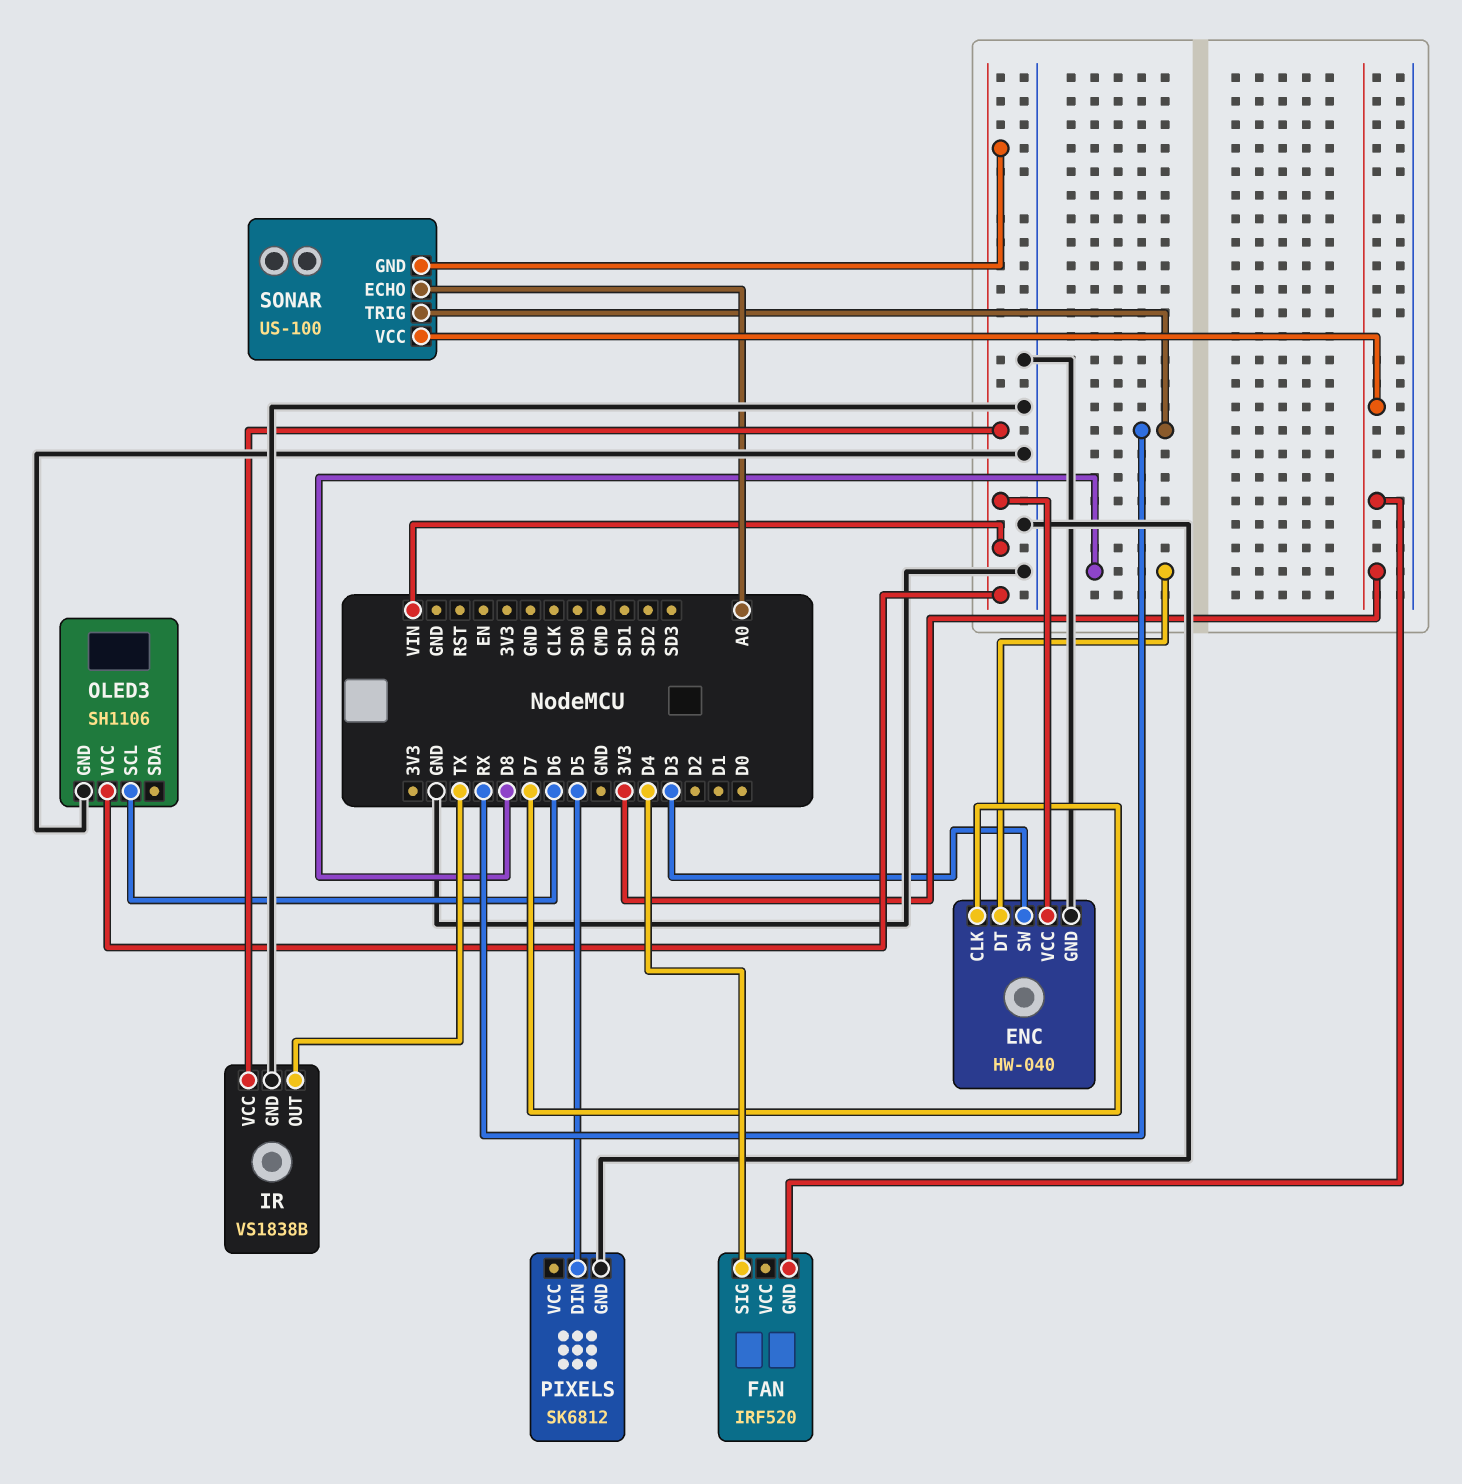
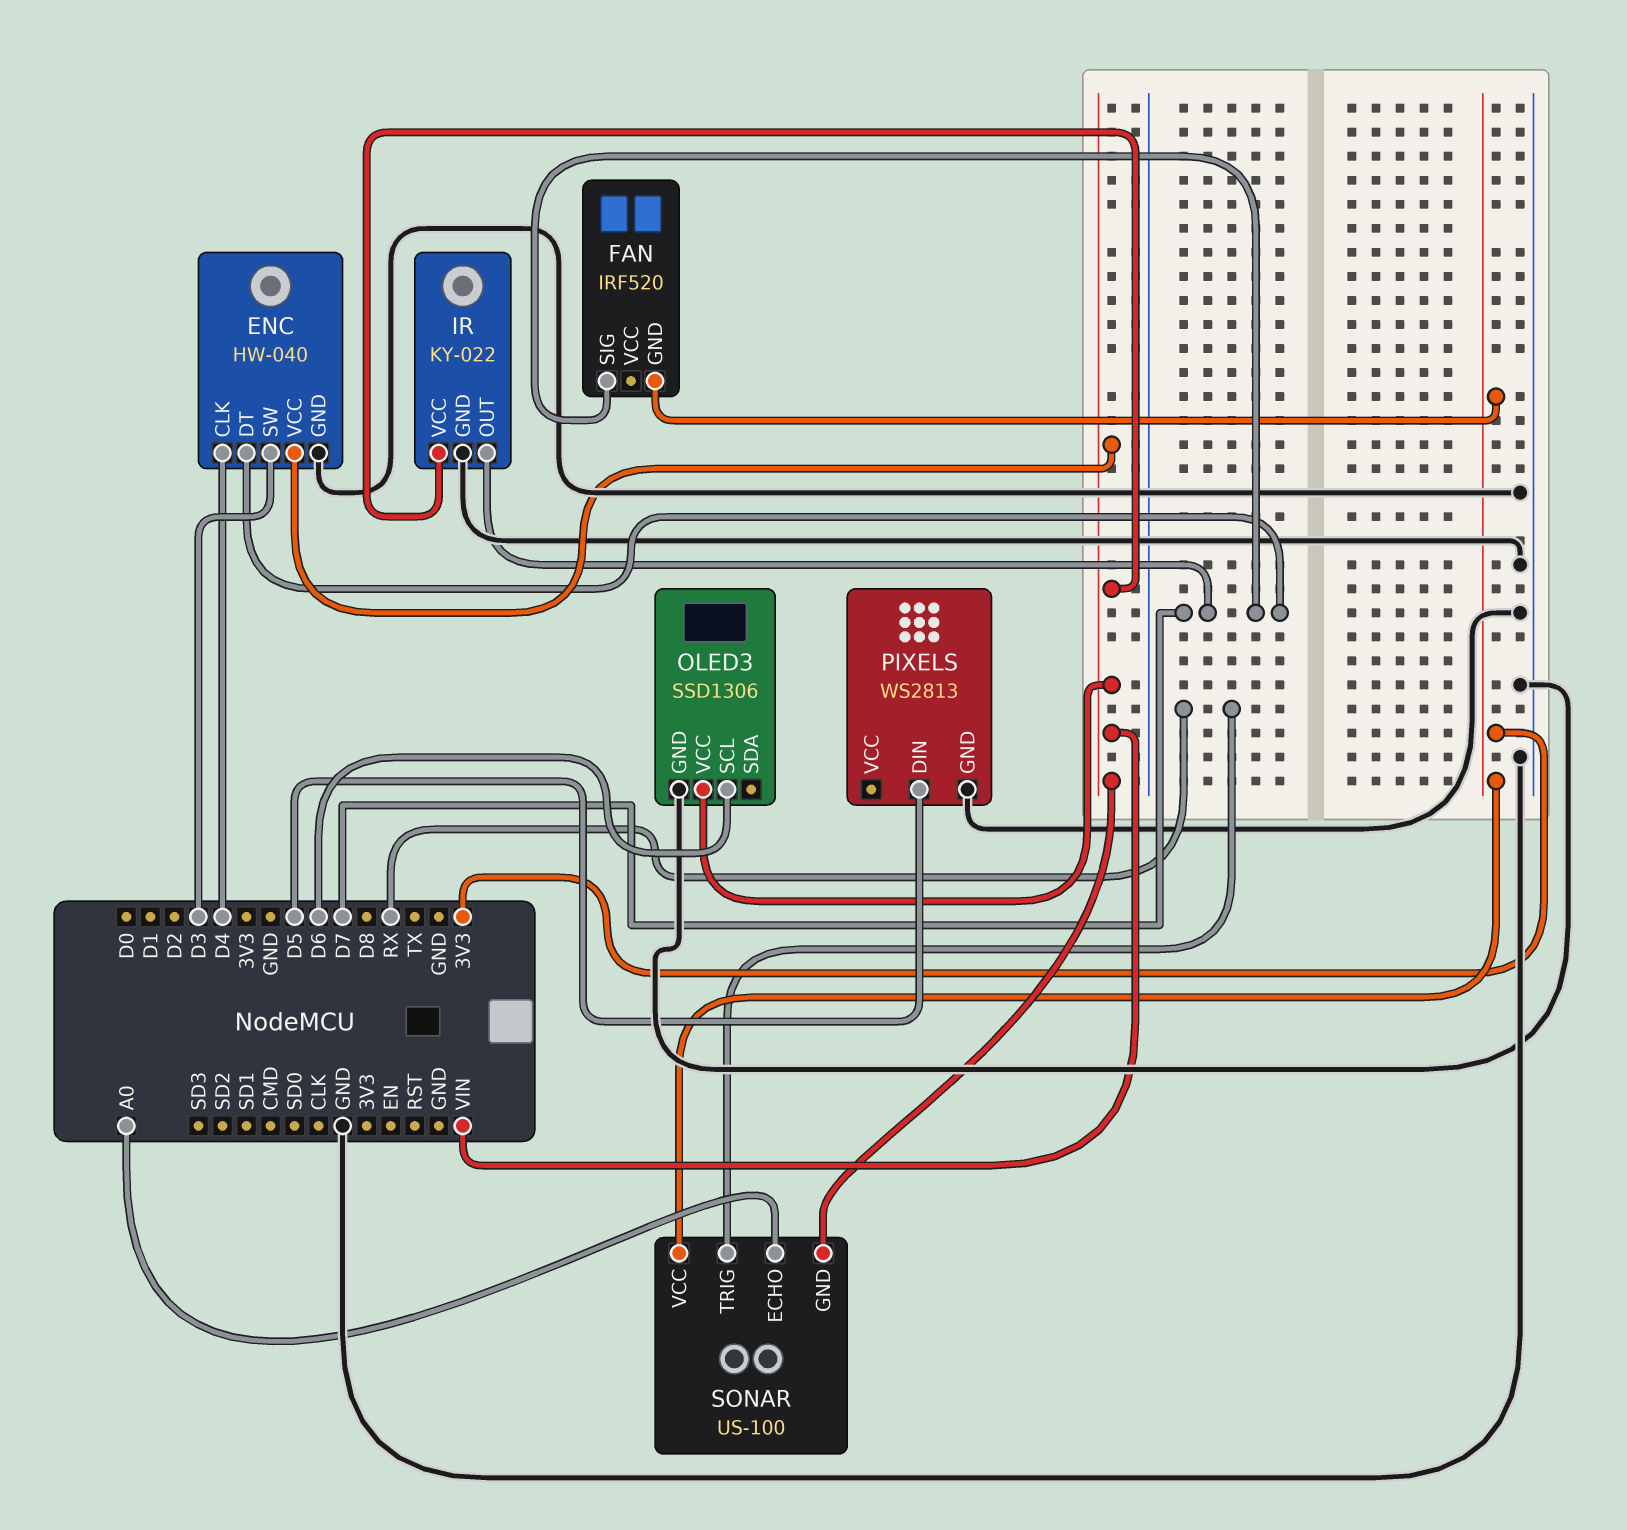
ENC pin CLK: D7 -> D4
ENC pin DT: D8 -> D7
FAN pin SIG: D4 -> D7
IR: VS1838B -> KY-022
IR pin OUT: TX -> D7
OLED3: SH1106 -> SSD1306
PIXELS: SK6812 -> WS2813

